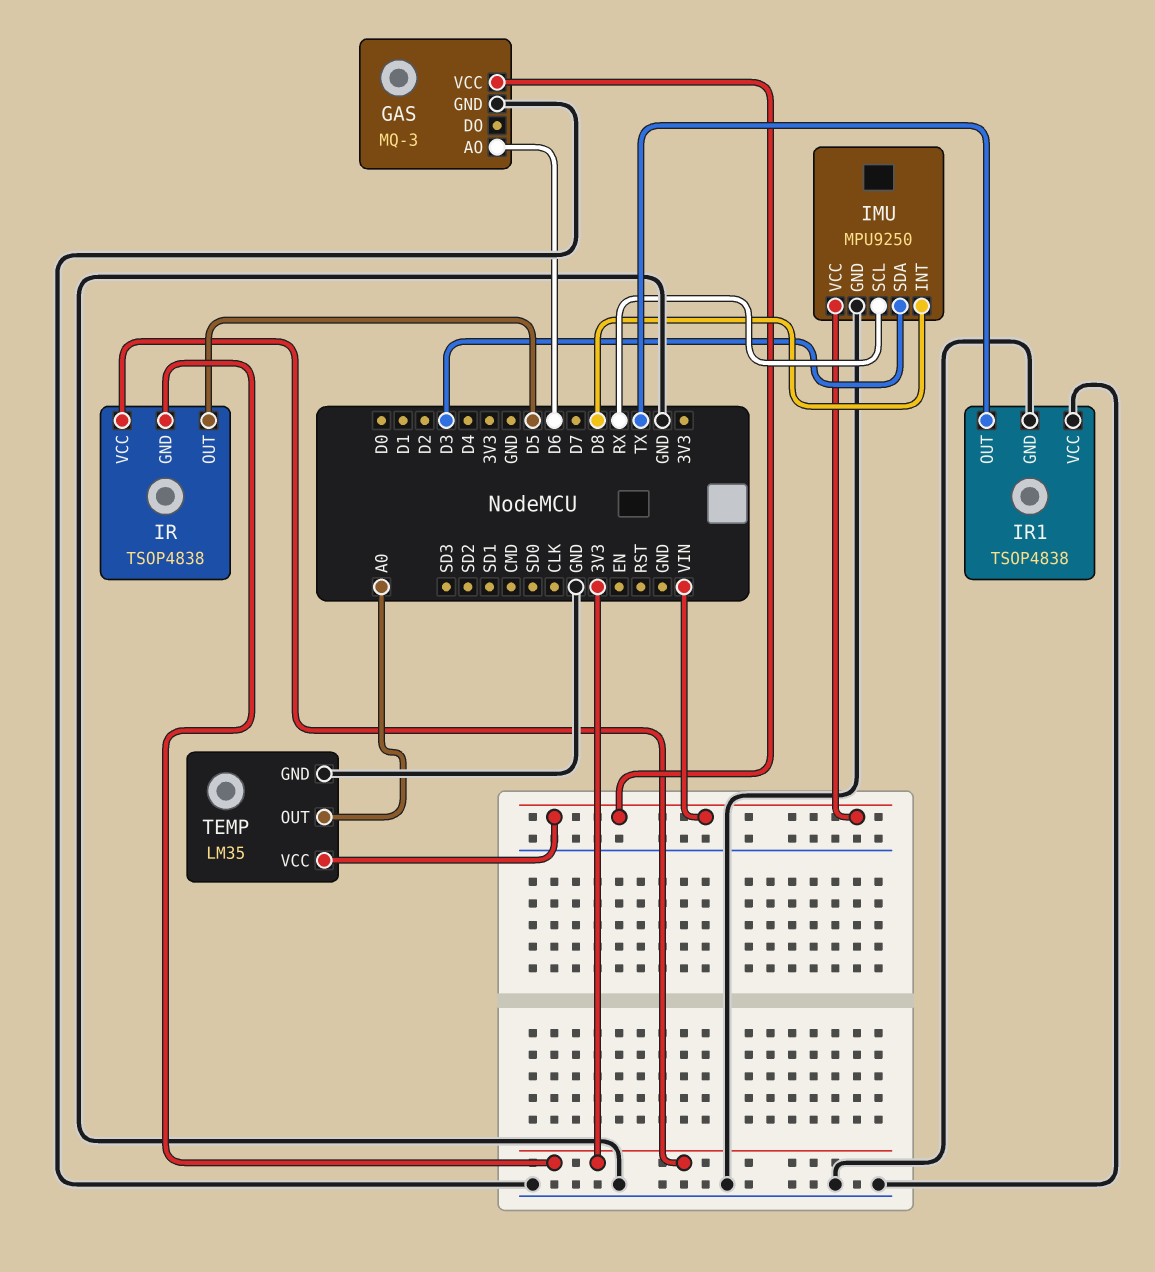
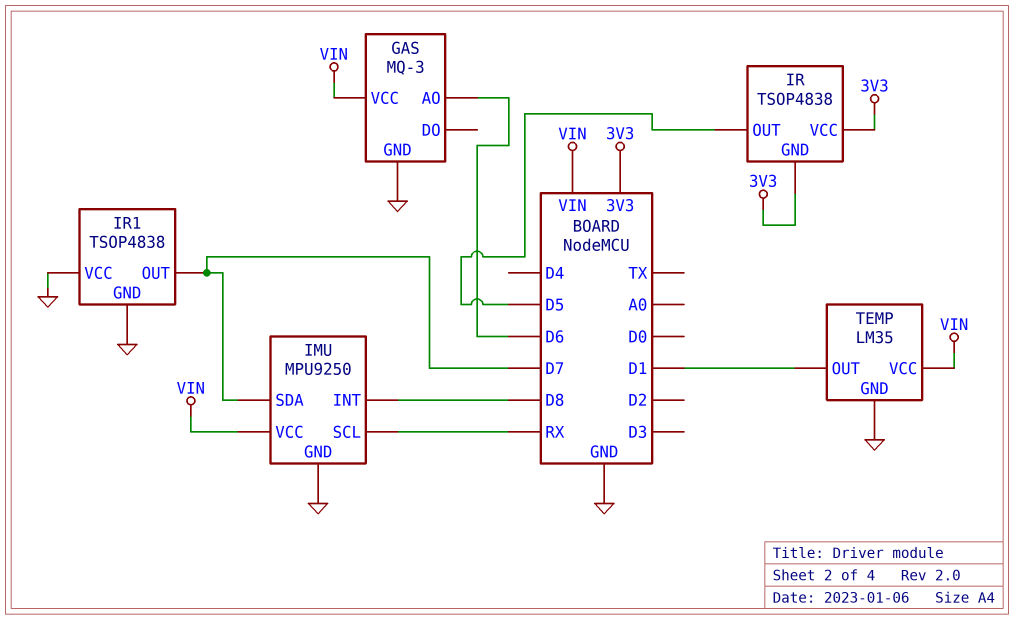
IMU pin SDA: D3 -> D7
IR1 pin OUT: TX -> D7
TEMP pin OUT: A0 -> D1

